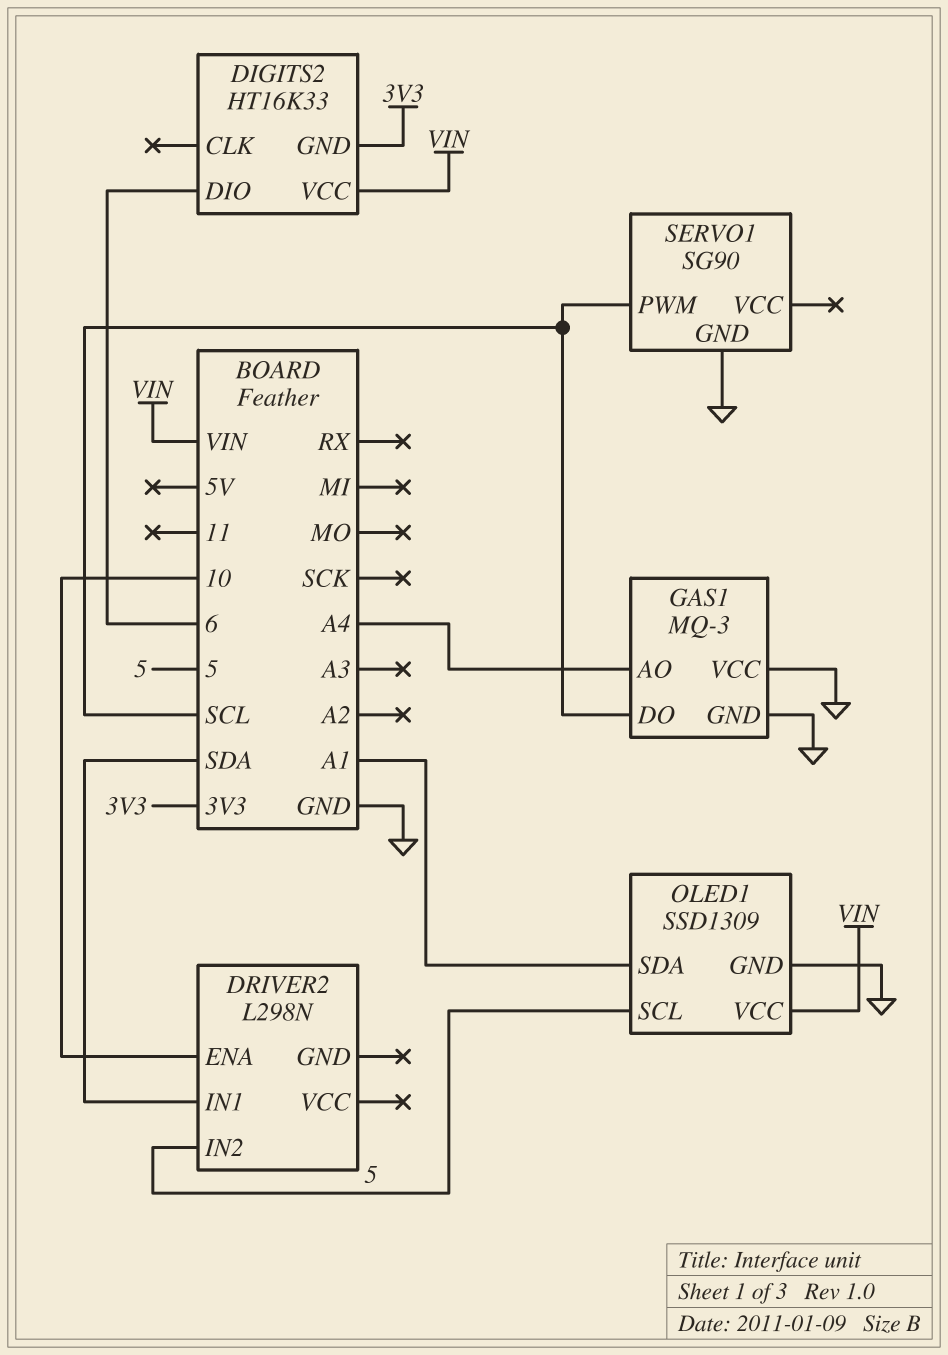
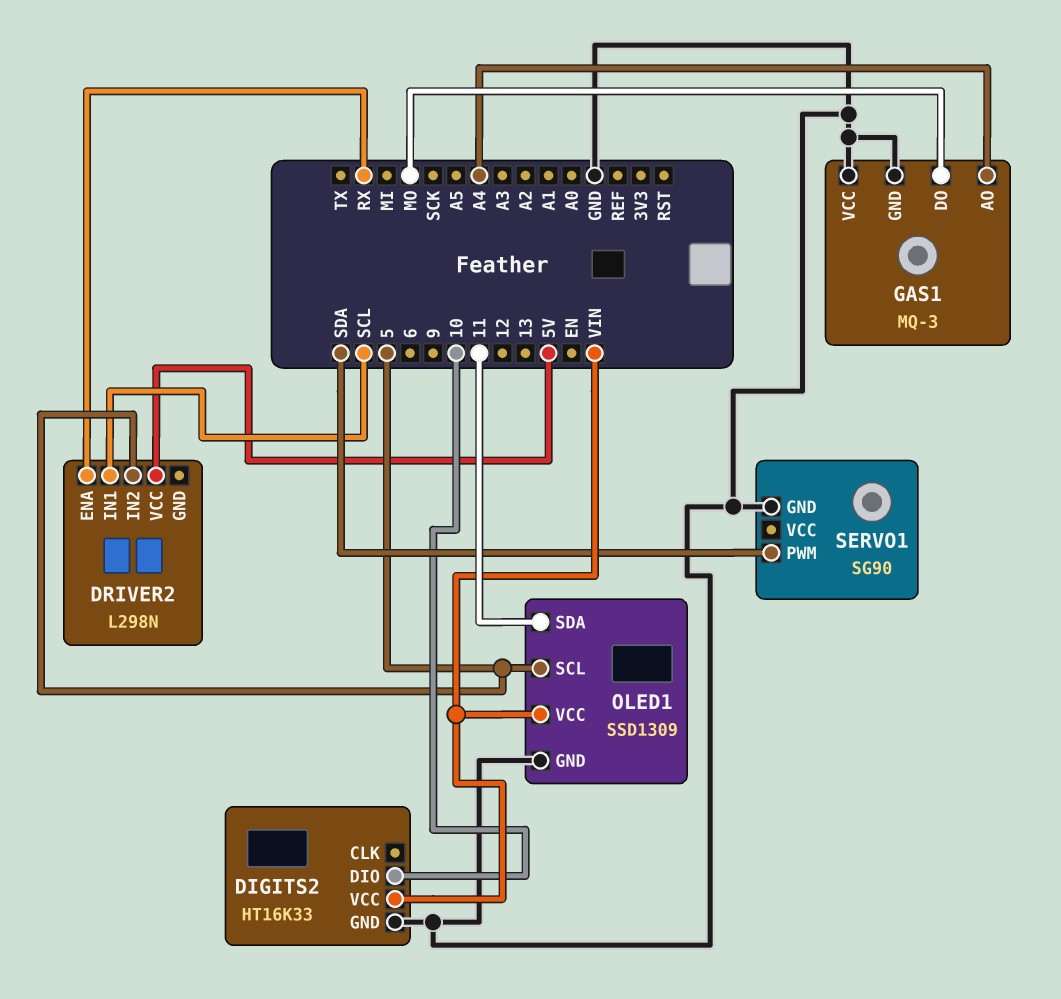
DIGITS2 pin DIO: 6 -> 10
DIGITS2 pin GND: 3V3 -> GND
DRIVER2 pin ENA: 10 -> RX
DRIVER2 pin IN1: SDA -> SCL
DRIVER2 pin VCC: none -> 5V
GAS1 pin DO: SCL -> MO
OLED1 pin SDA: A1 -> 11
SERVO1 pin PWM: SCL -> SDA

